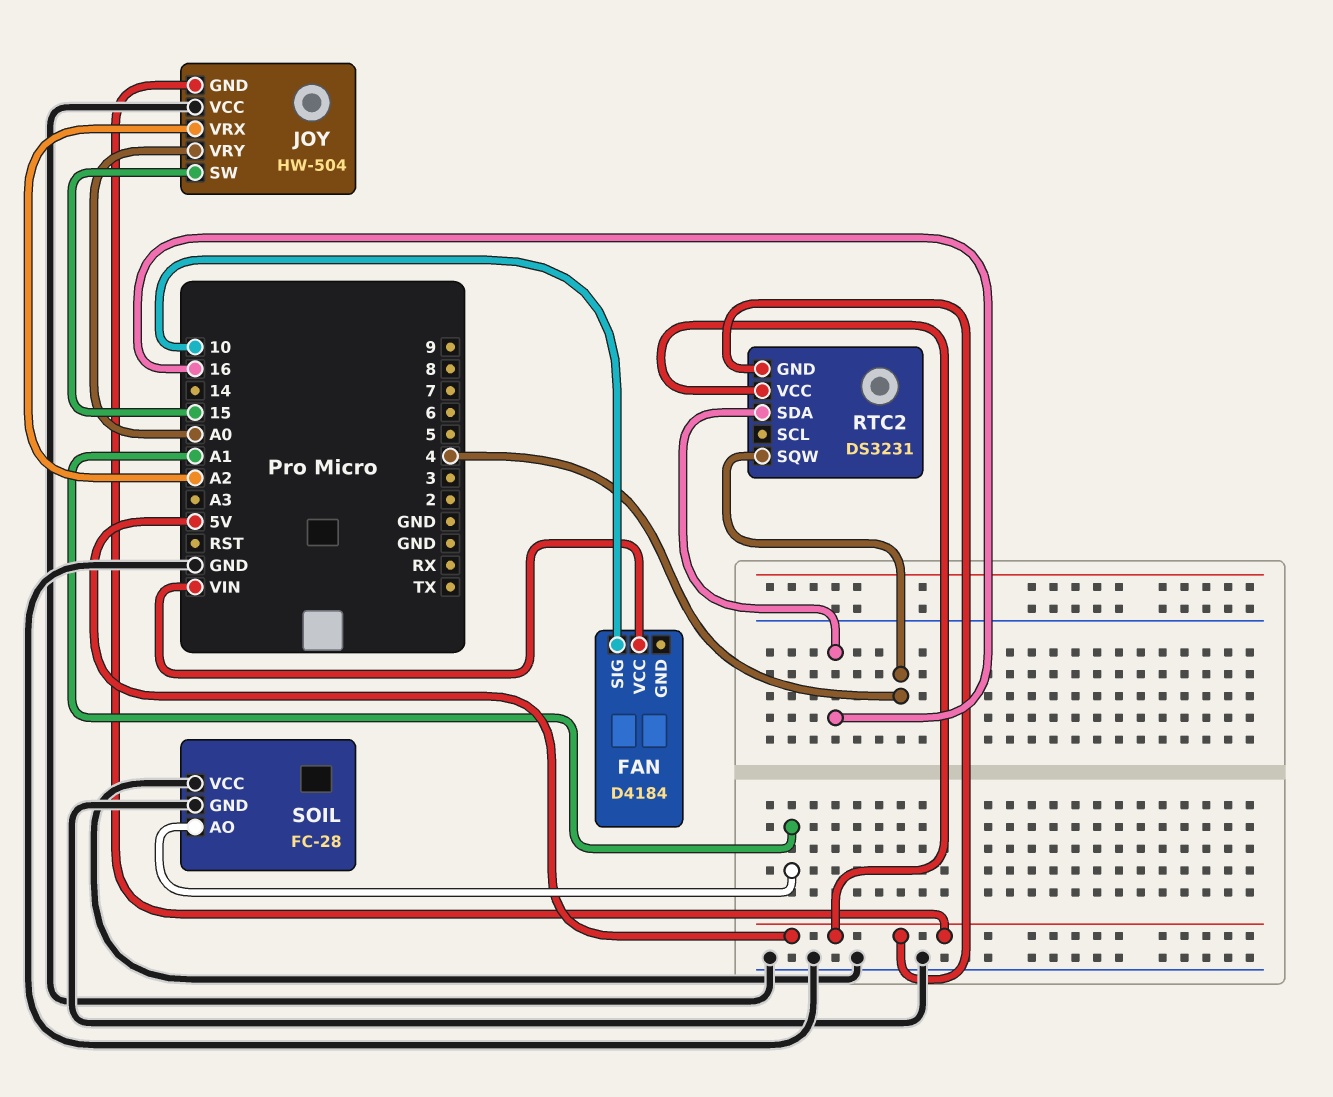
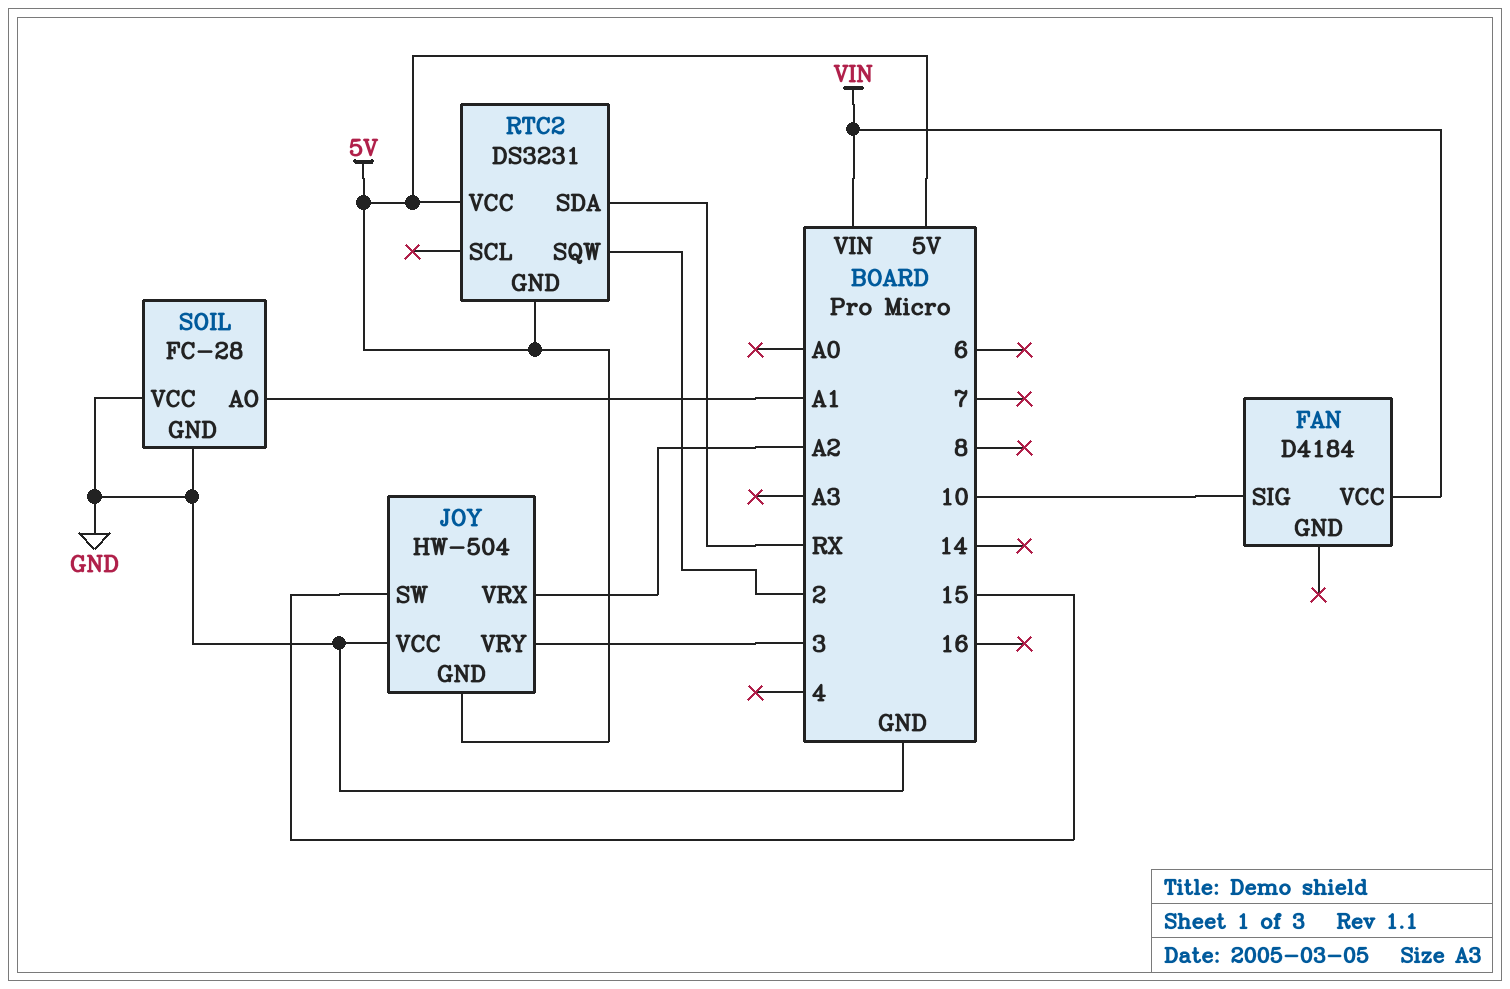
JOY pin VRY: A0 -> 3
RTC2 pin SDA: 16 -> RX
RTC2 pin SQW: 4 -> 2

